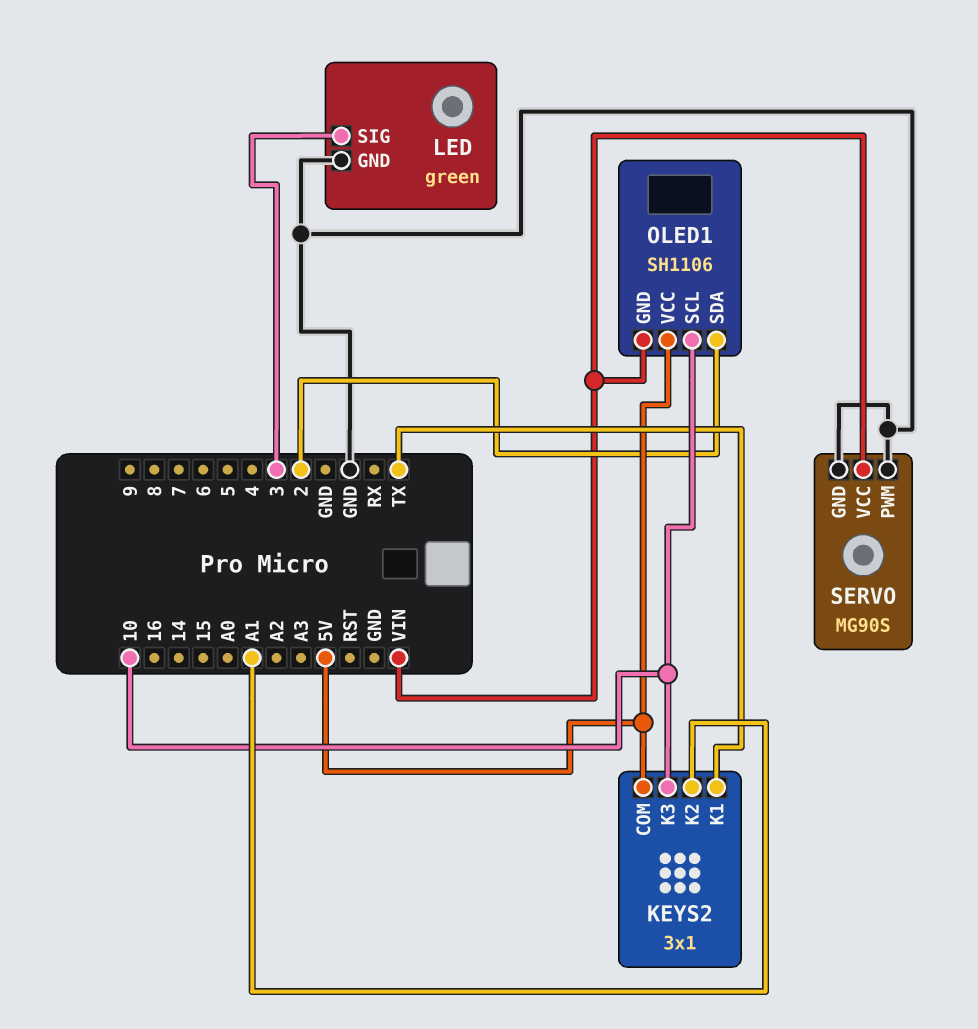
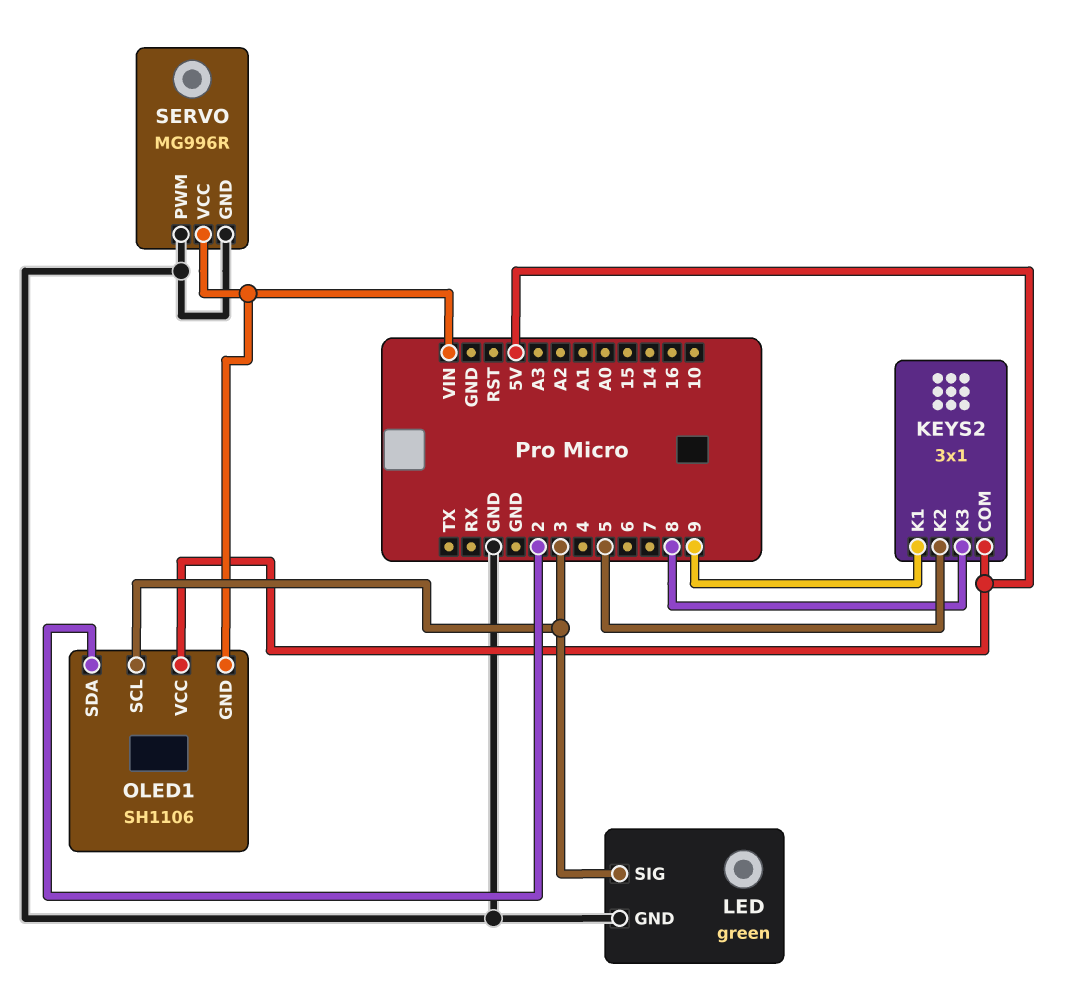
KEYS2 pin K1: TX -> 9
KEYS2 pin K2: A1 -> 5
KEYS2 pin K3: 10 -> 8
OLED1 pin SCL: 10 -> 3
SERVO: MG90S -> MG996R

